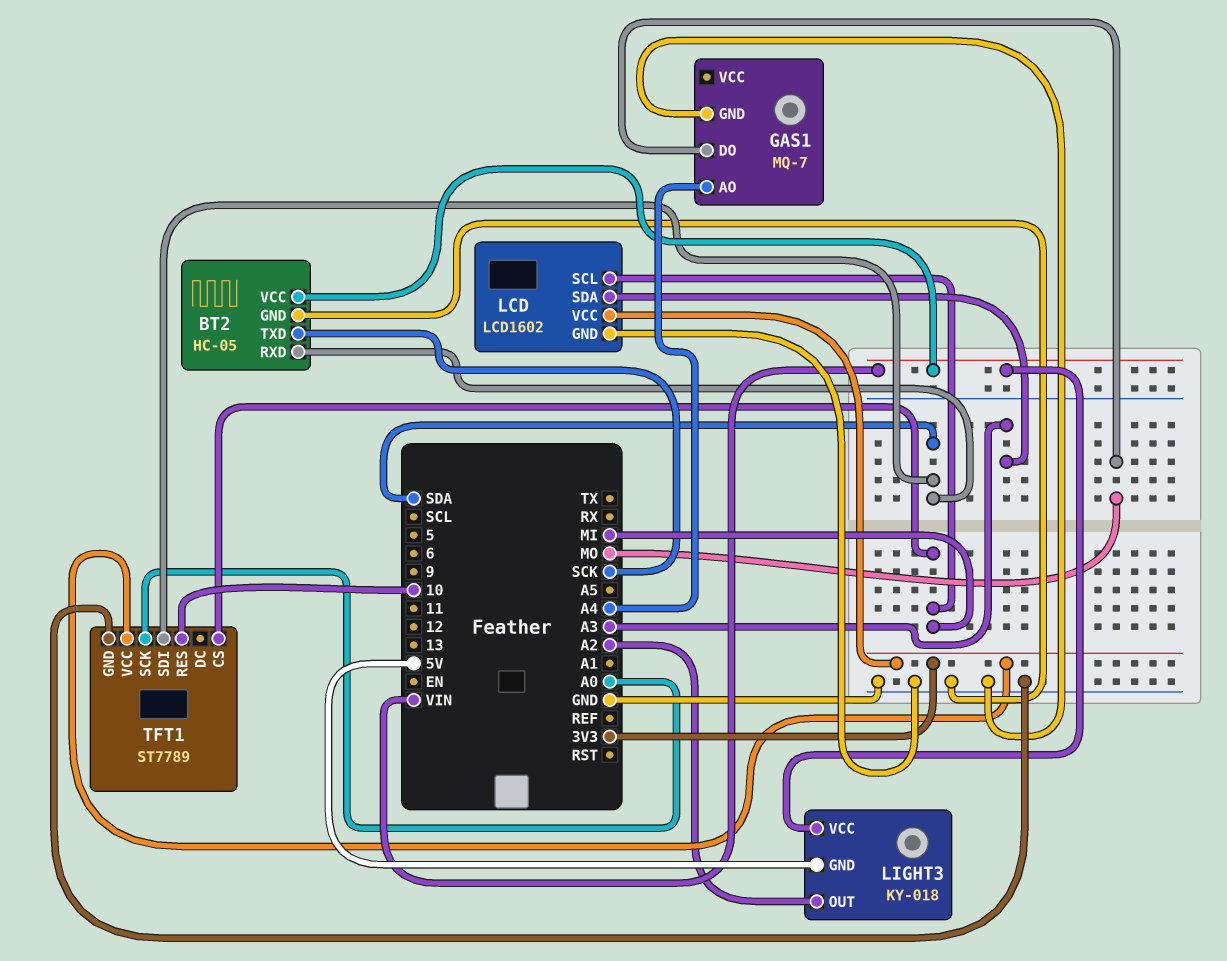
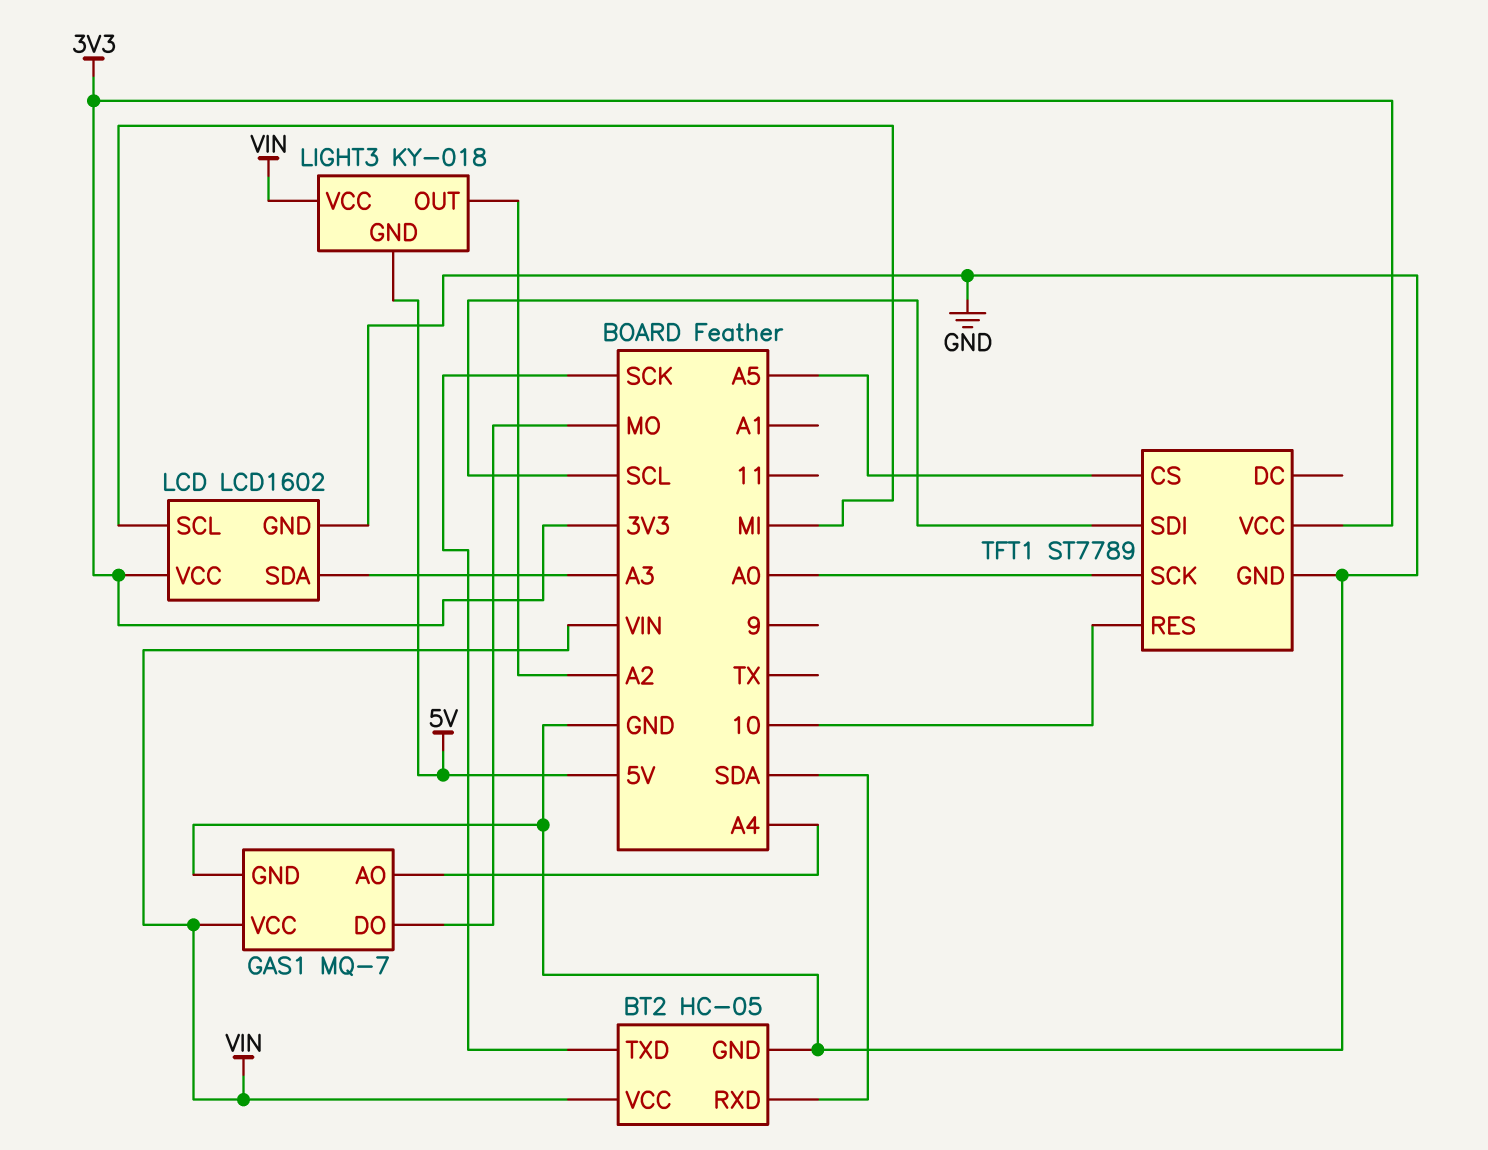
GAS1 pin VCC: none -> VIN
TFT1 pin CS: MI -> A5
TFT1 pin SDI: SDA -> SCL

